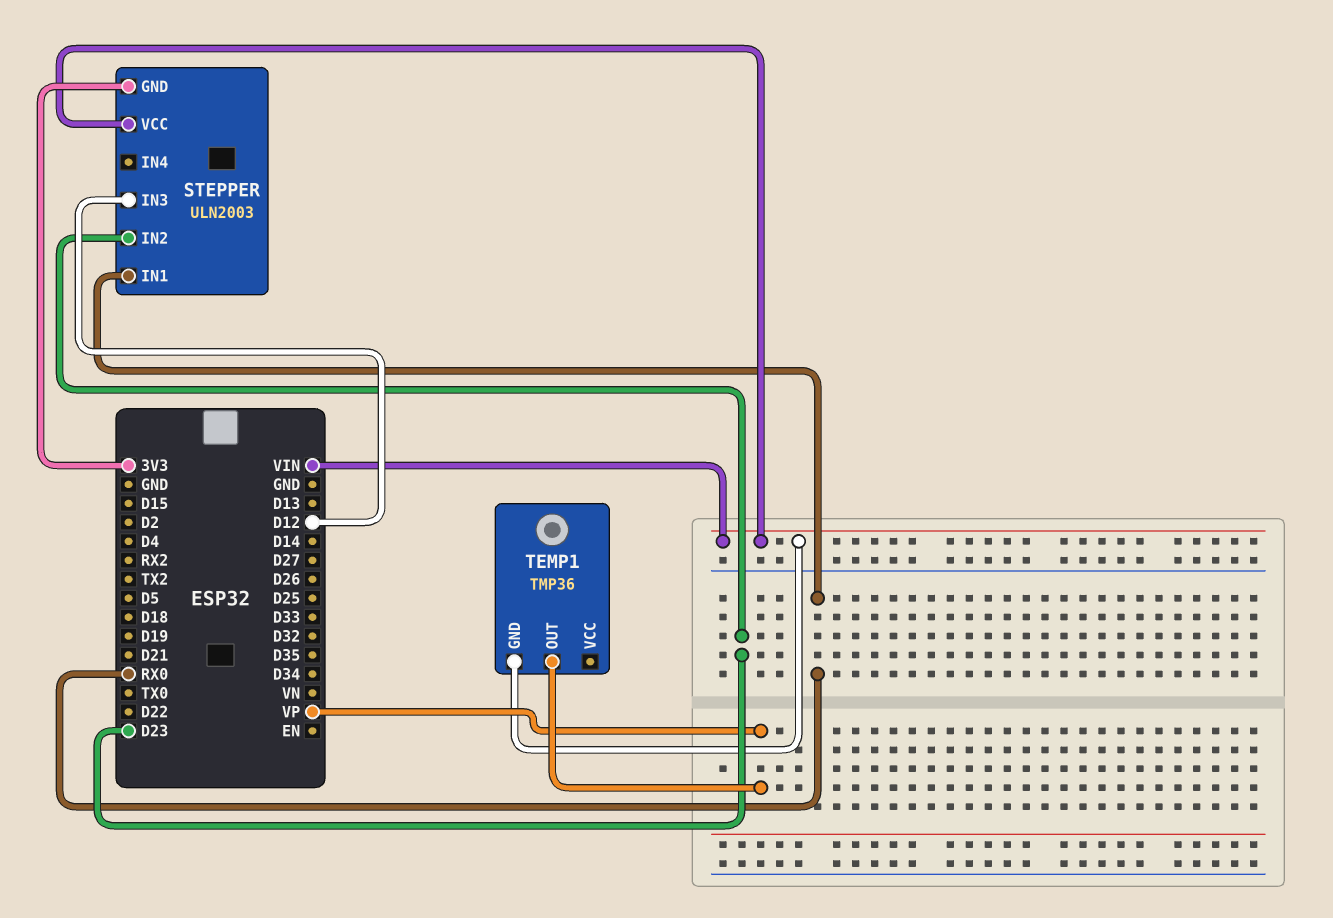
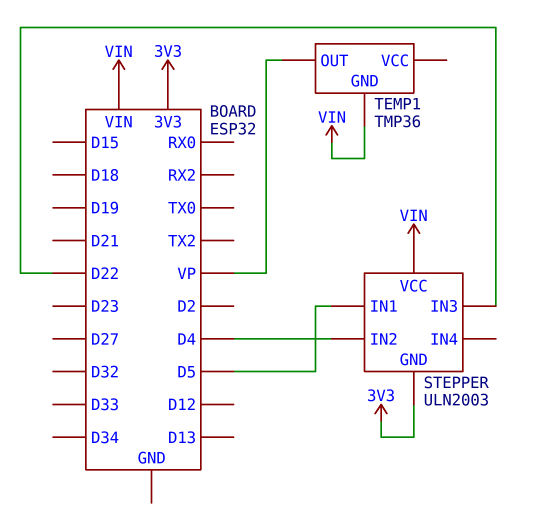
STEPPER pin IN1: RX0 -> D5
STEPPER pin IN2: D23 -> D4
STEPPER pin IN3: D12 -> D22

